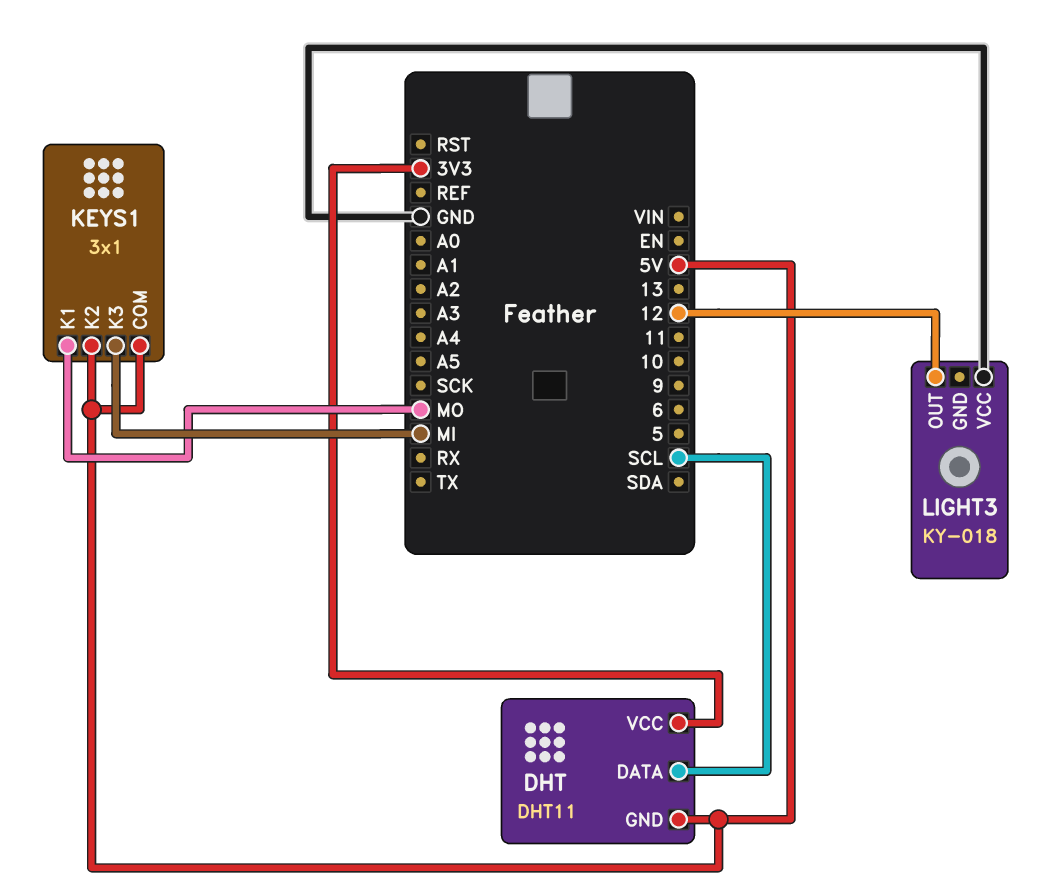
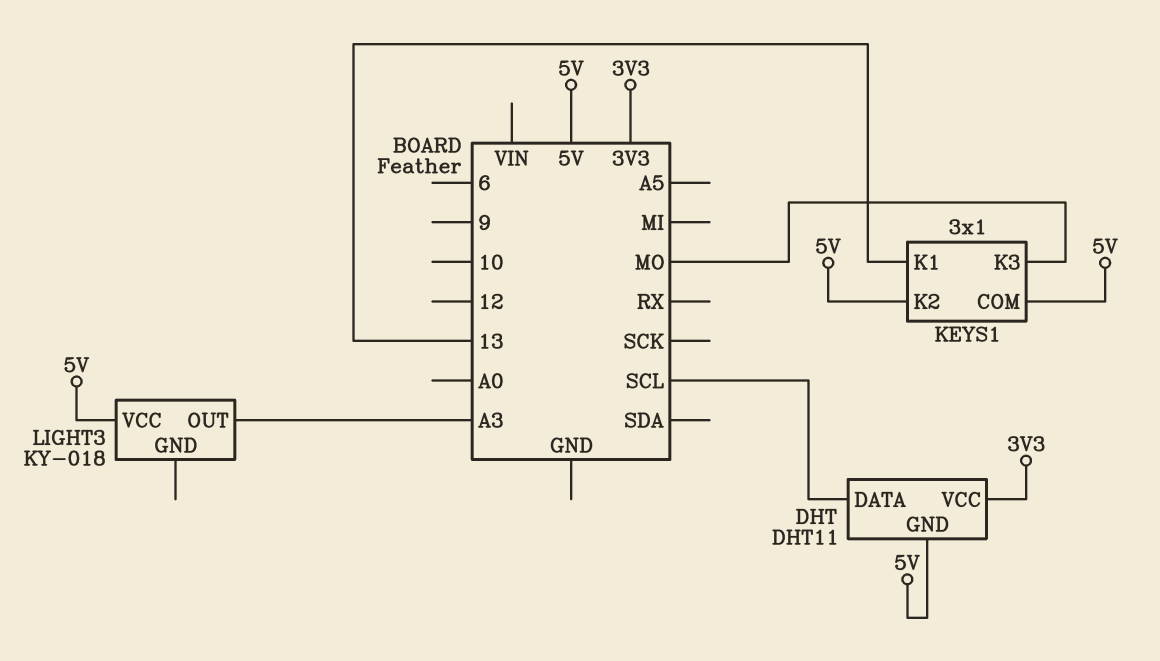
KEYS1 pin K1: MO -> 13
KEYS1 pin K3: MI -> MO
LIGHT3 pin OUT: 12 -> A3
LIGHT3 pin VCC: GND -> 5V

